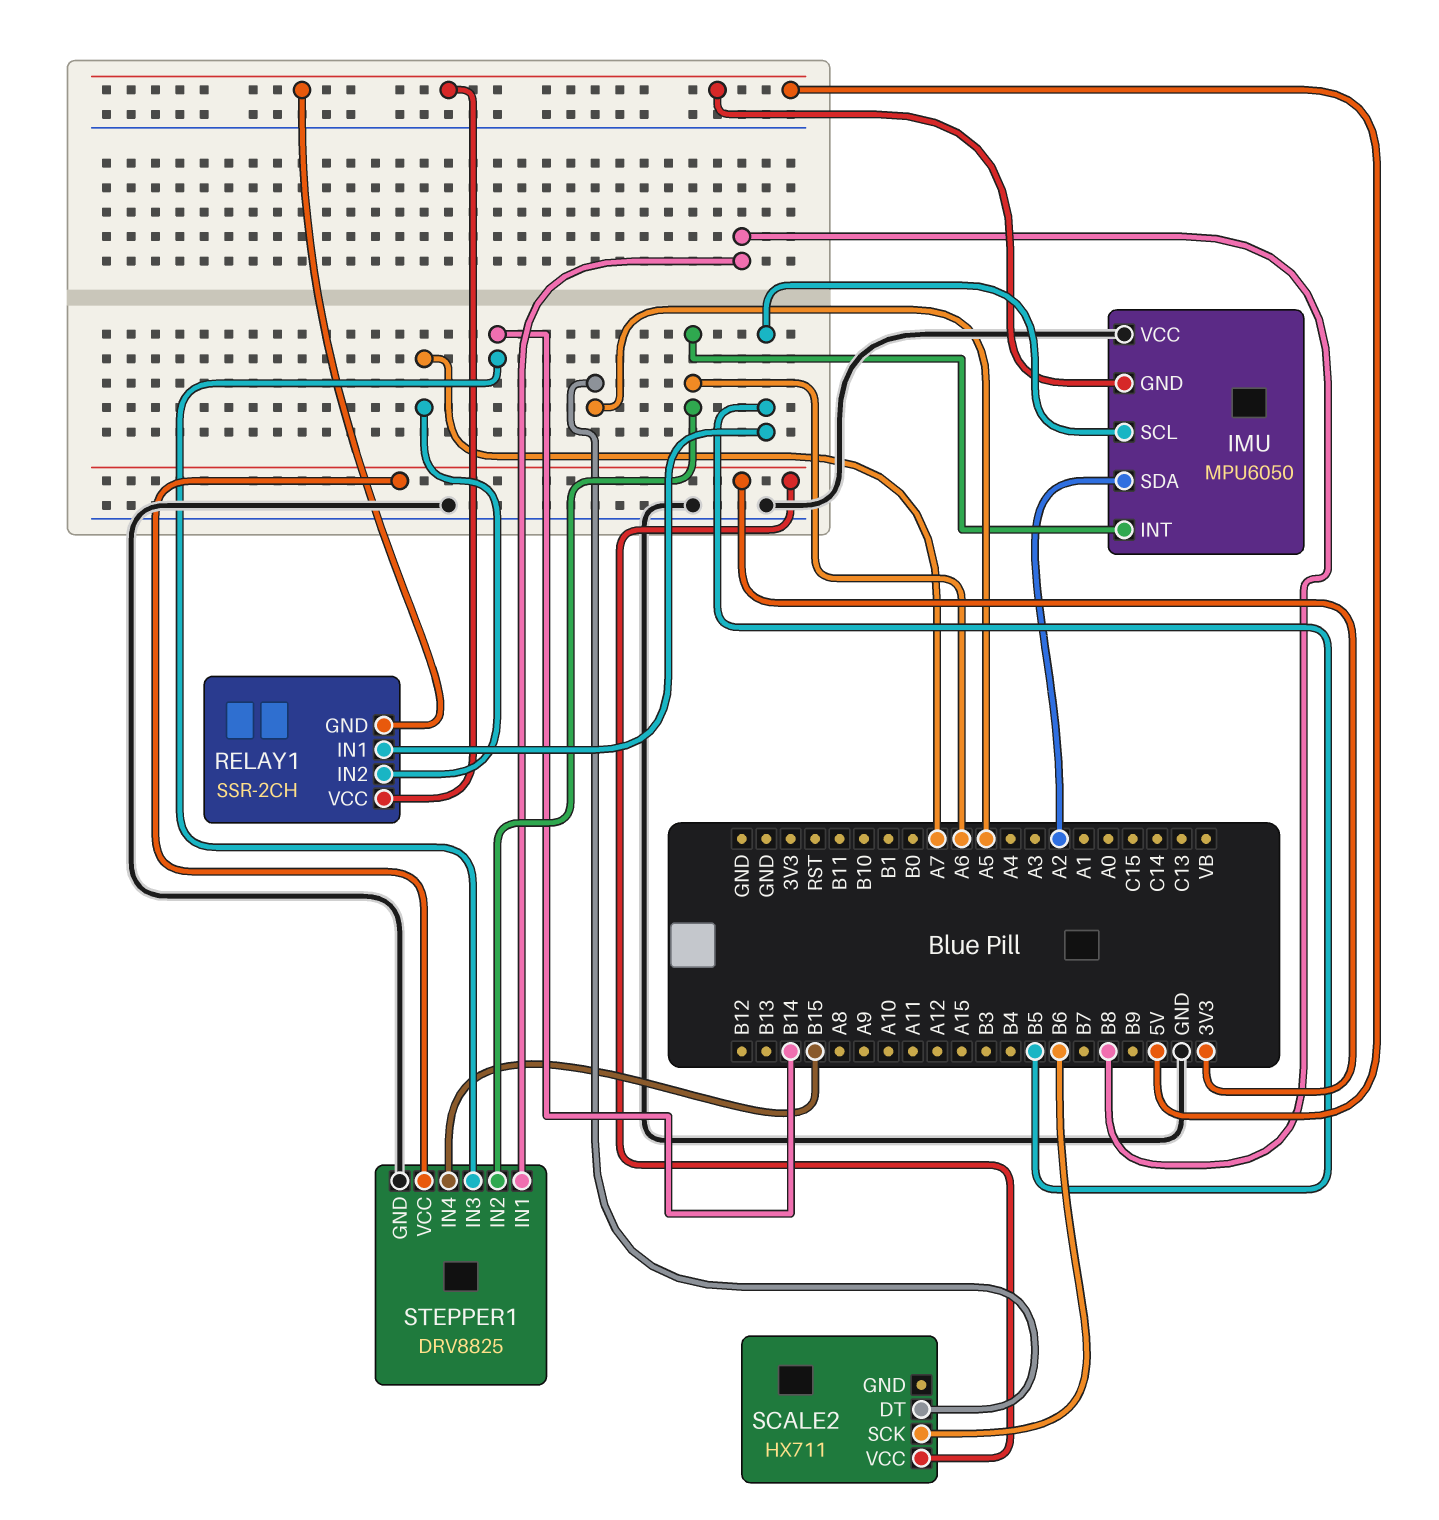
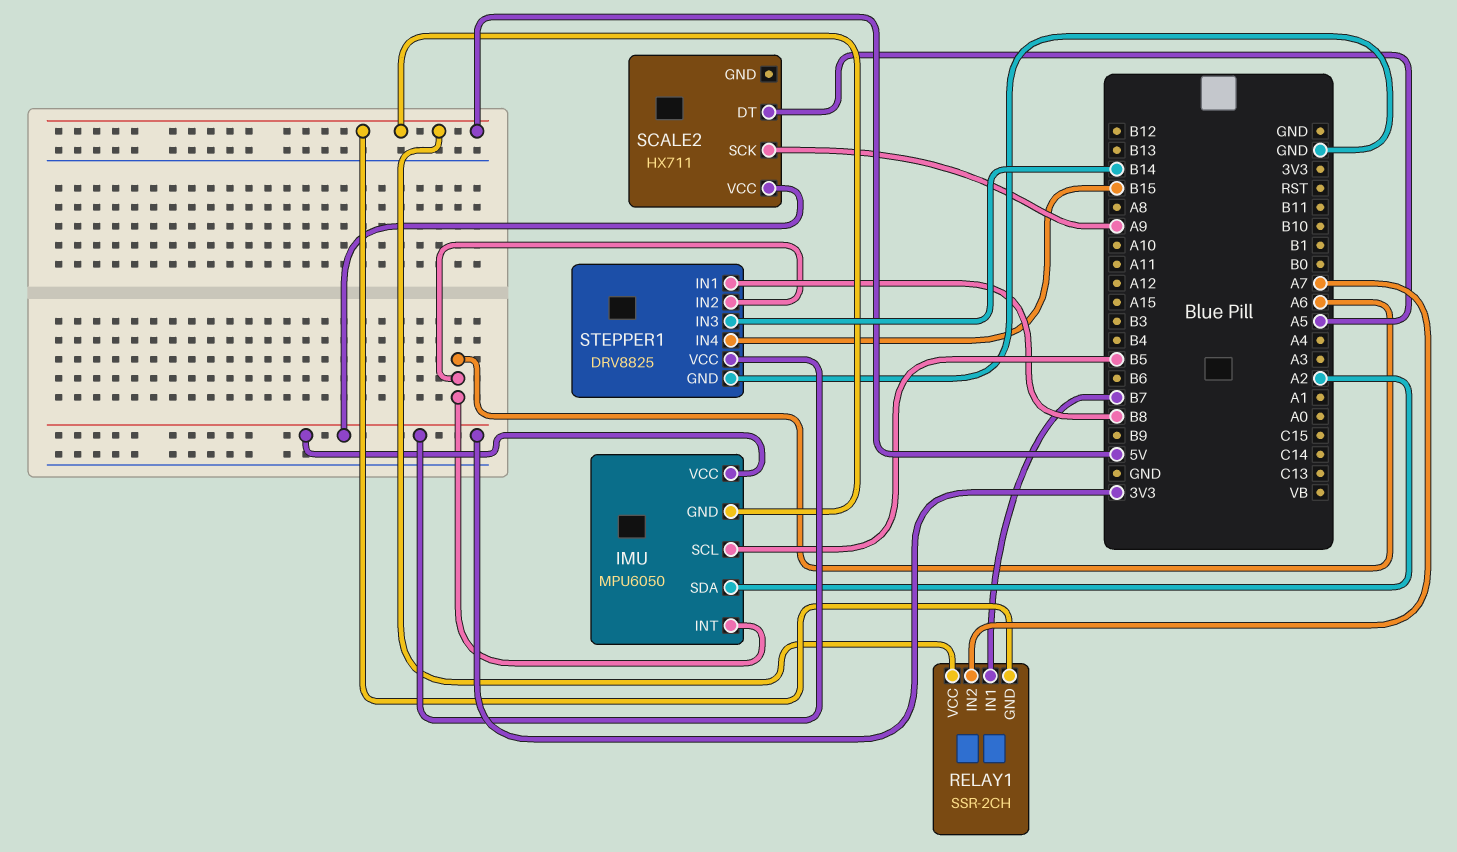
IMU pin VCC: GND -> 3V3
RELAY1 pin IN1: B5 -> B7
SCALE2 pin SCK: B6 -> A9

